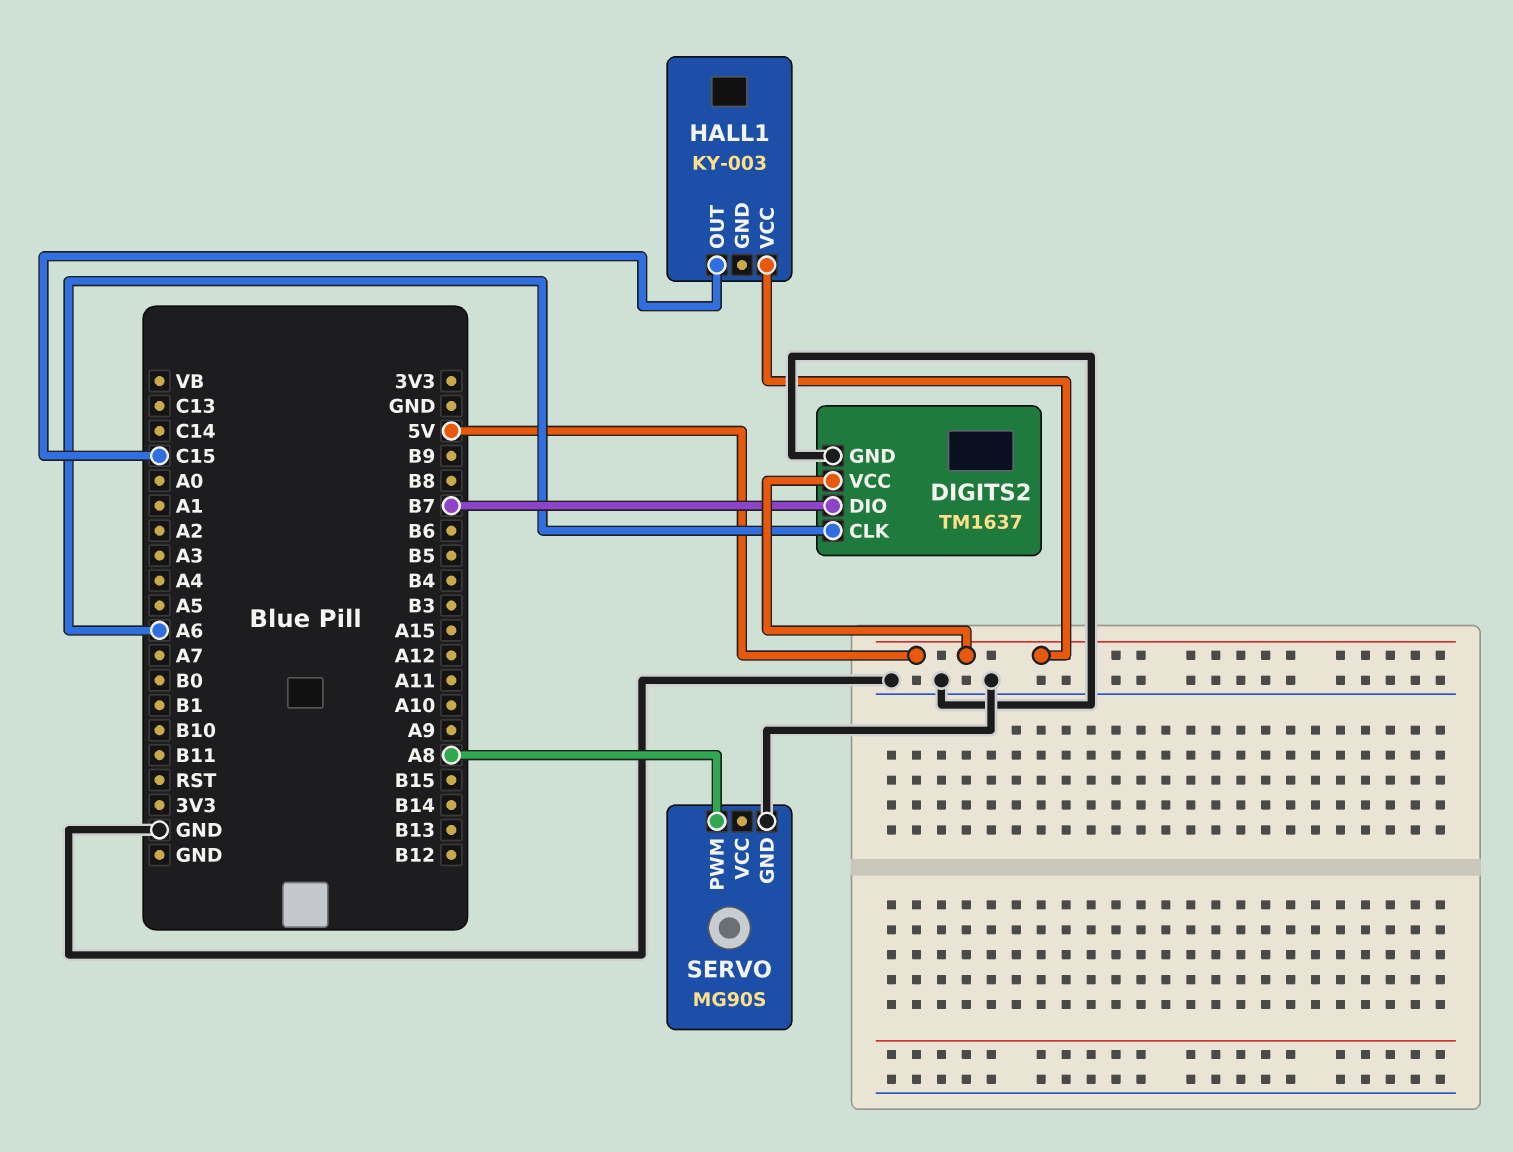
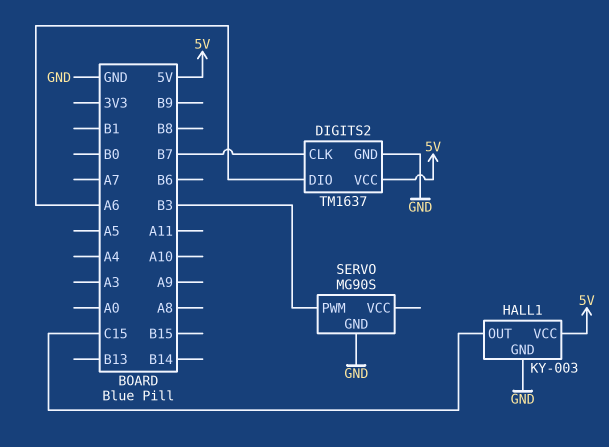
DIGITS2 pin CLK: A6 -> B7
DIGITS2 pin DIO: B7 -> A6
HALL1 pin GND: none -> GND
SERVO pin PWM: A8 -> B3

